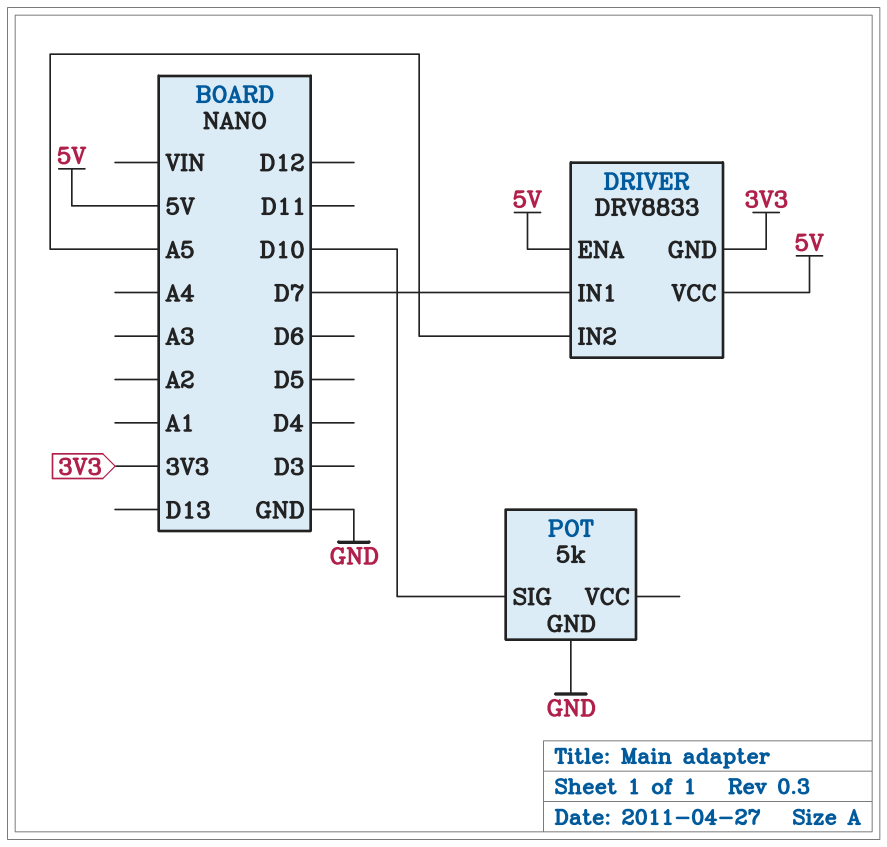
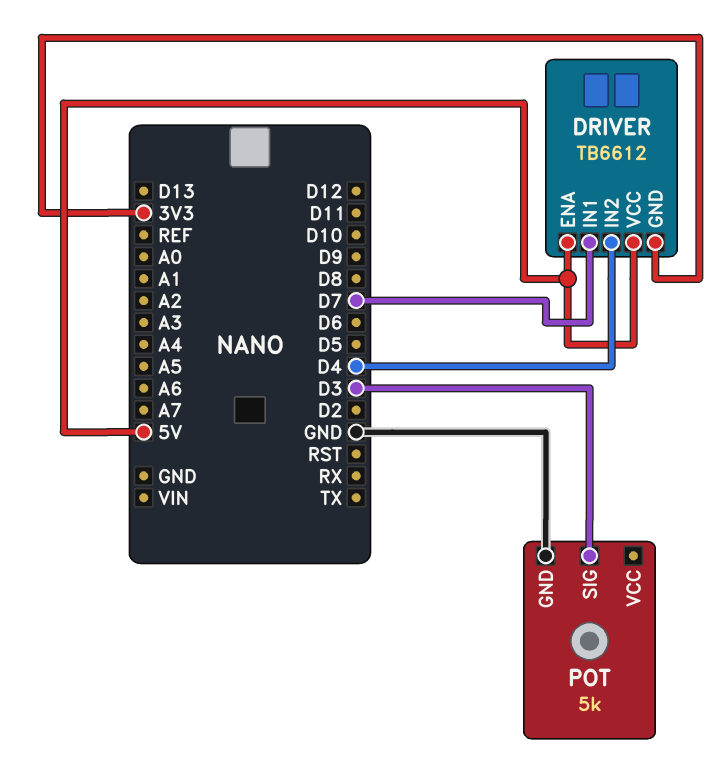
DRIVER: DRV8833 -> TB6612
DRIVER pin IN2: A5 -> D4
POT pin SIG: D10 -> D3

